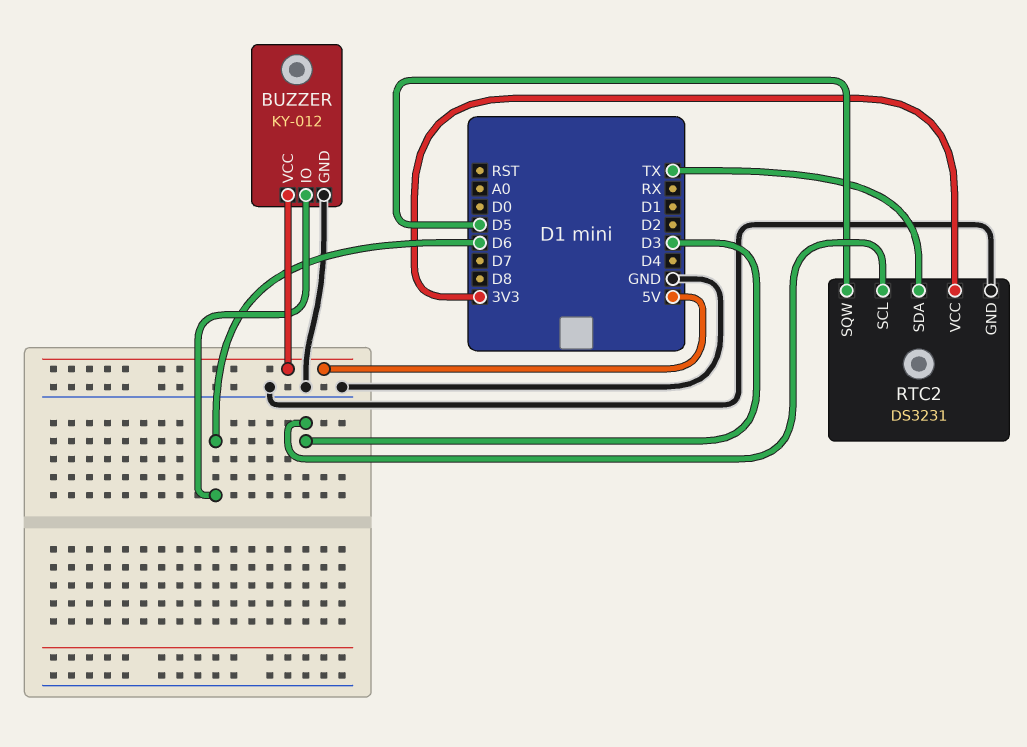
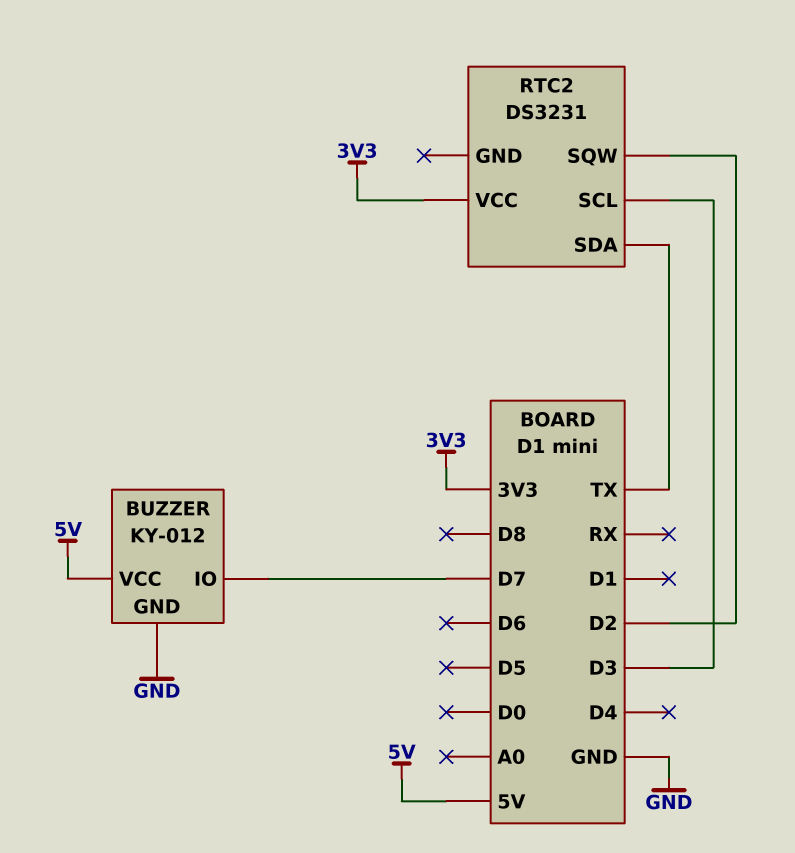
BUZZER pin IO: D6 -> D7
RTC2 pin GND: GND -> none
RTC2 pin SQW: D5 -> D2

